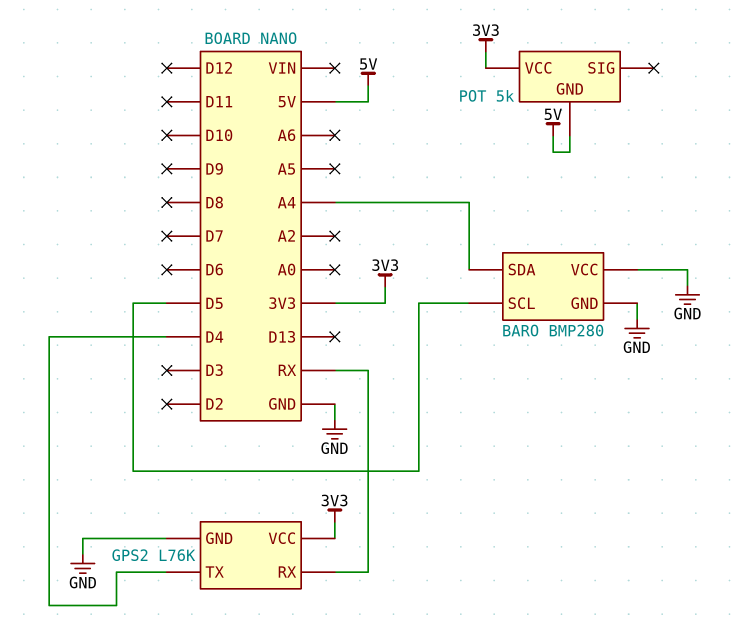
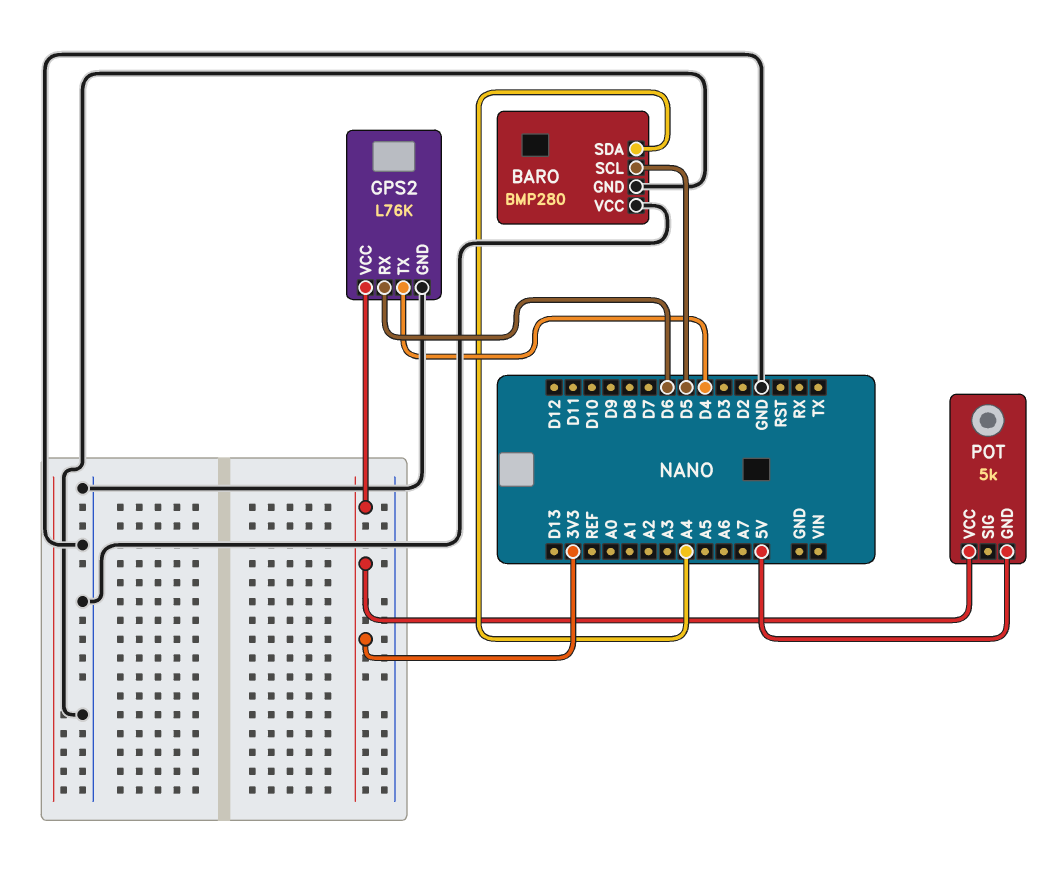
GPS2 pin RX: RX -> D6

